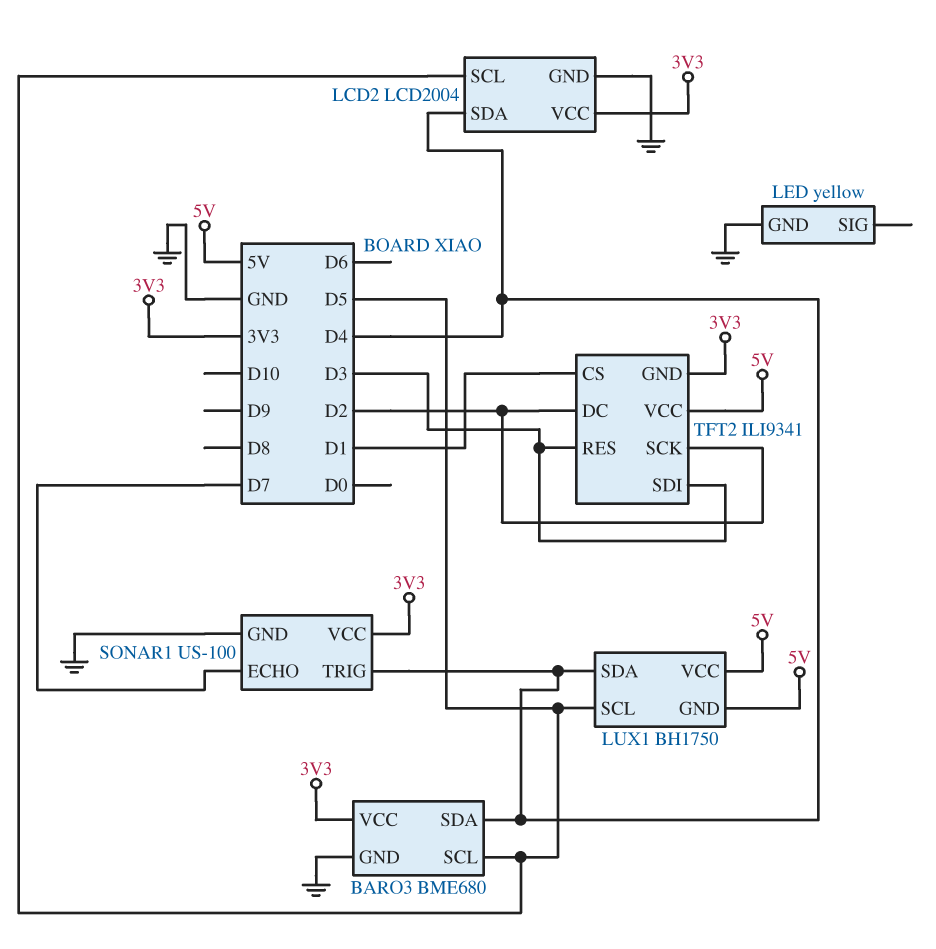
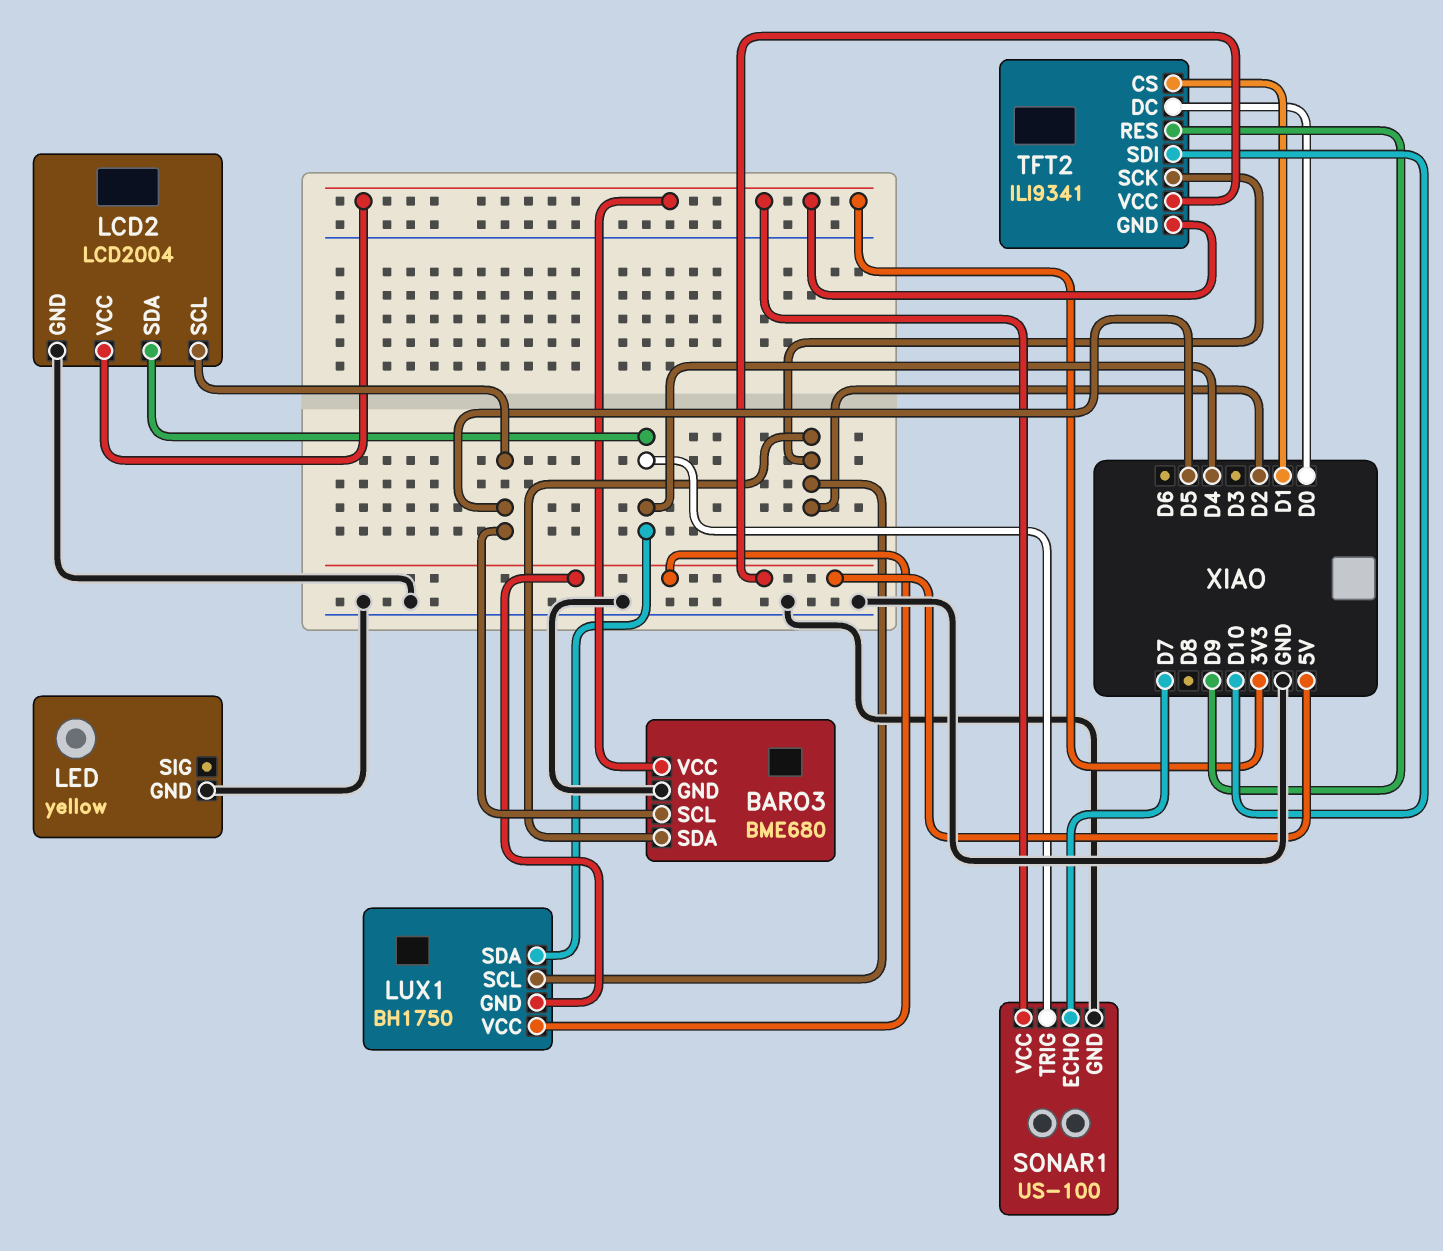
BARO3 pin SDA: D4 -> D2
LUX1 pin SCL: D5 -> D2
TFT2 pin DC: D2 -> D0
TFT2 pin RES: D3 -> D9
TFT2 pin SDI: D3 -> D10

